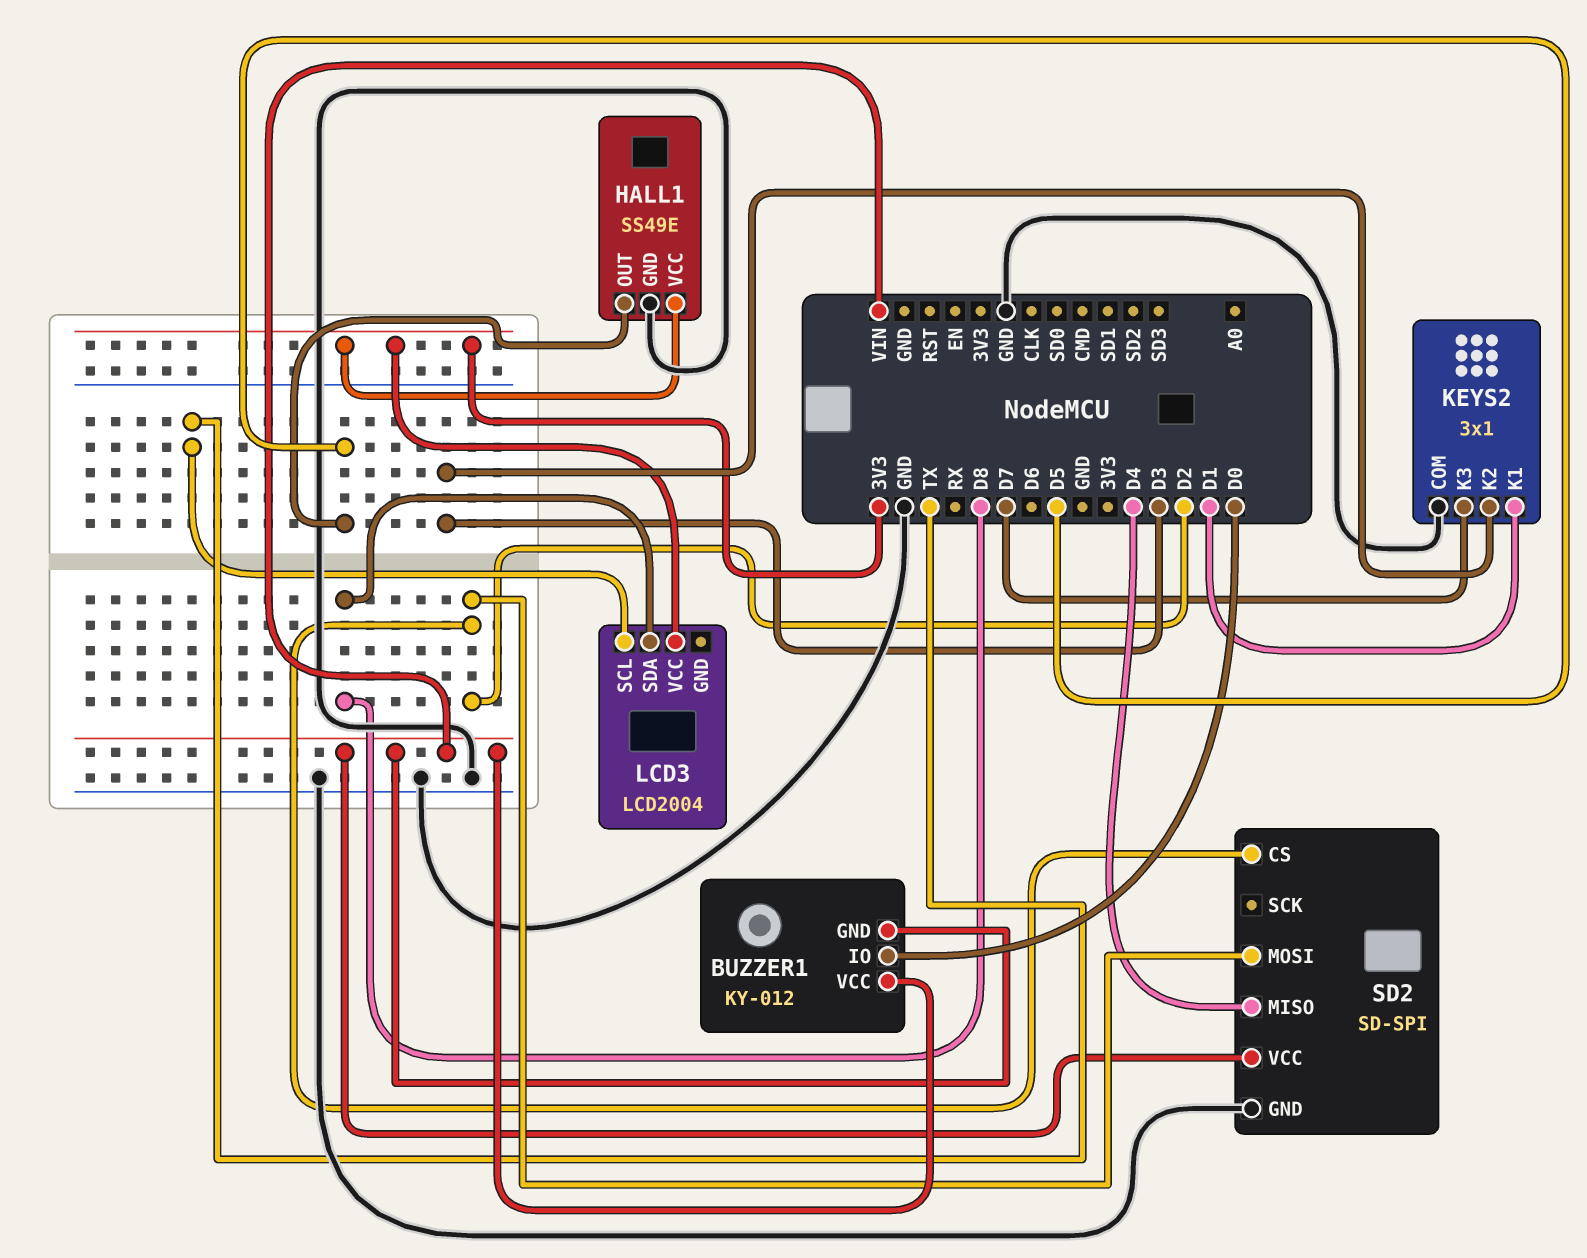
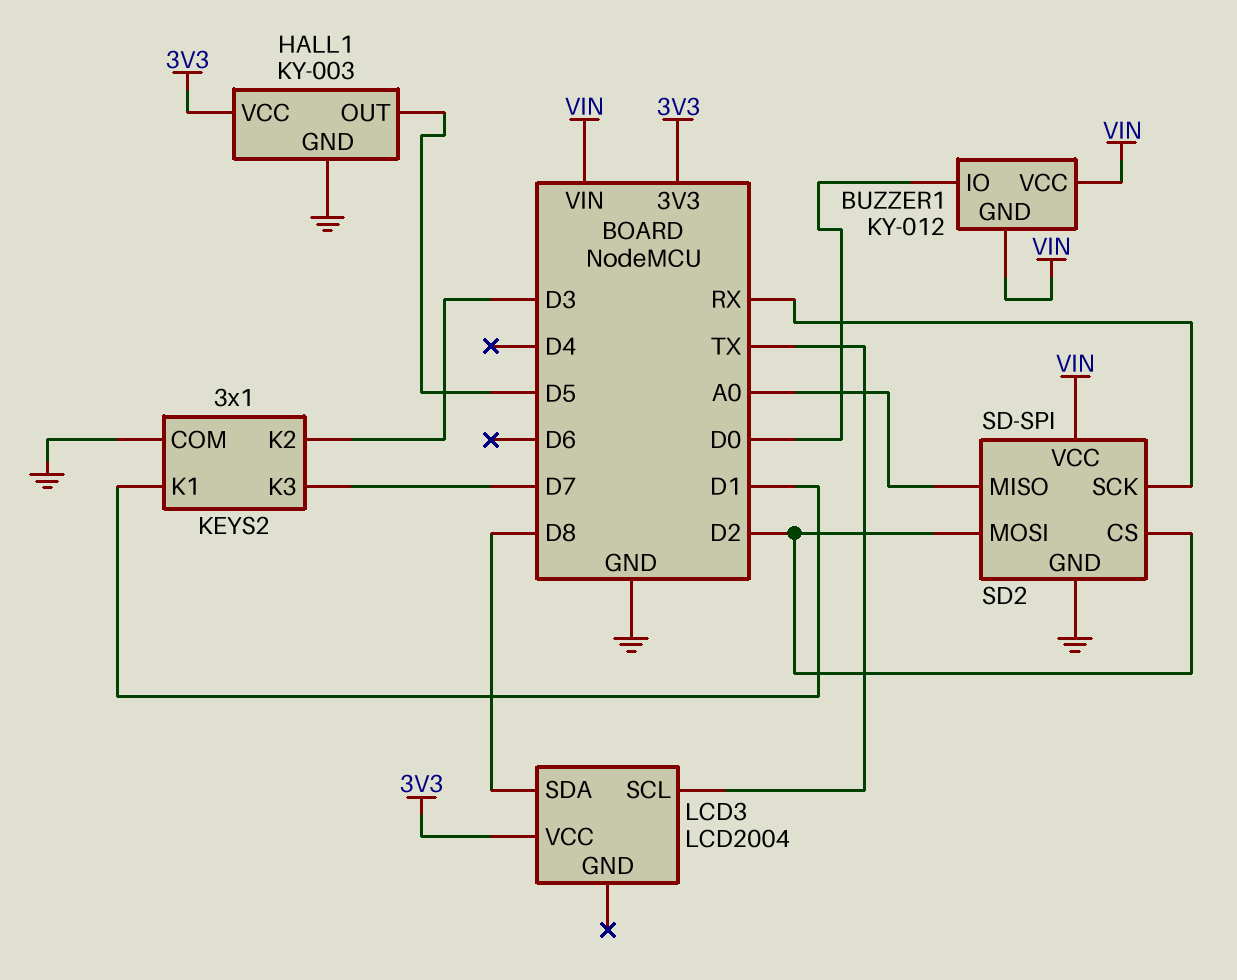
HALL1: SS49E -> KY-003
SD2 pin MISO: D4 -> A0
SD2 pin SCK: none -> RX

